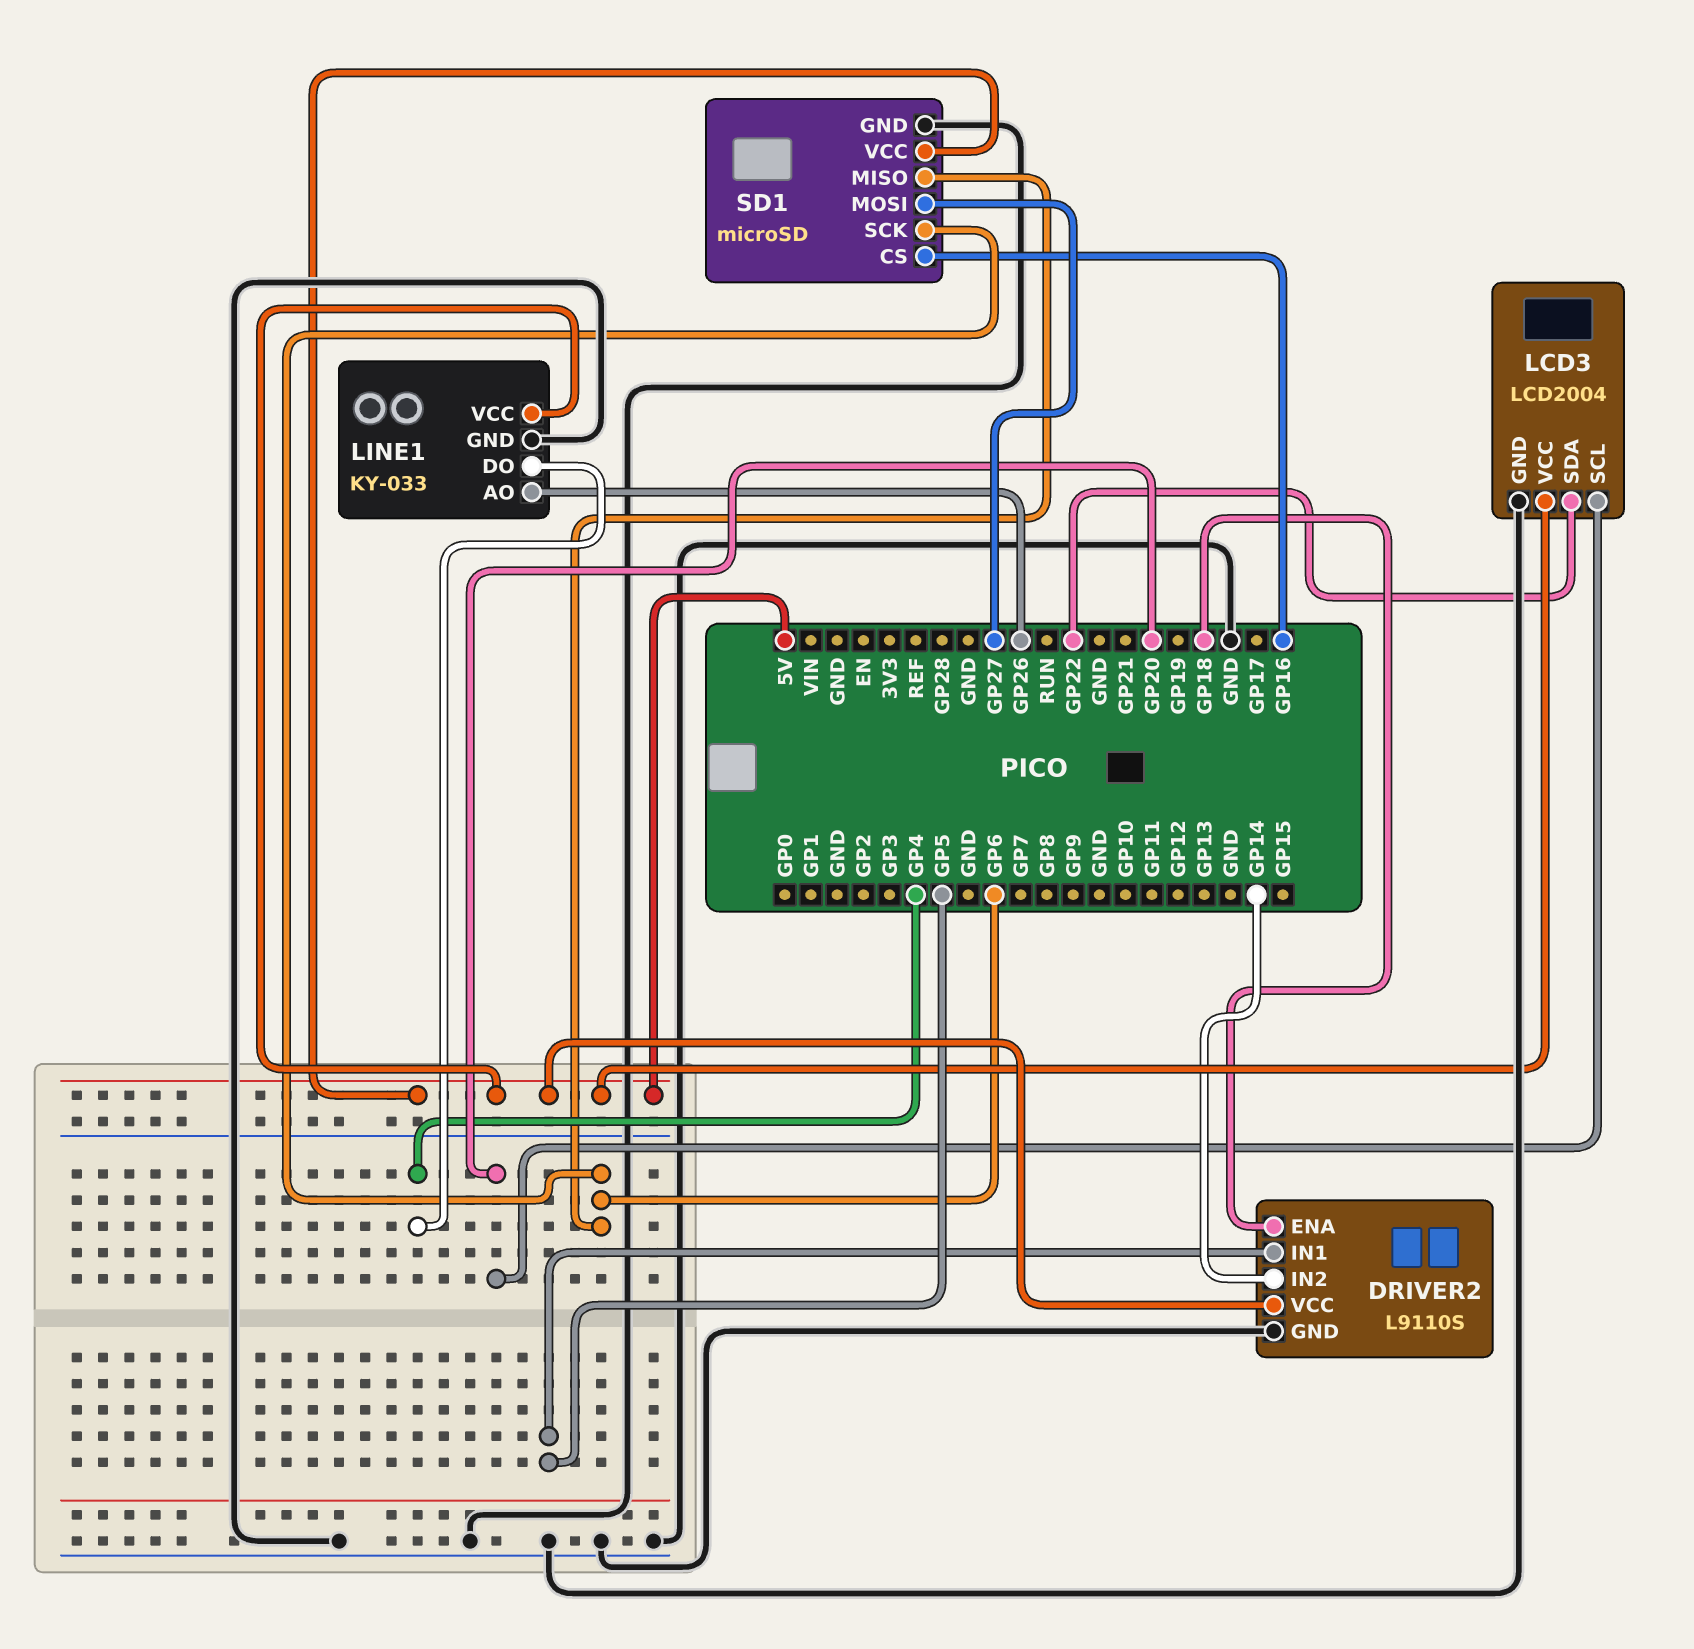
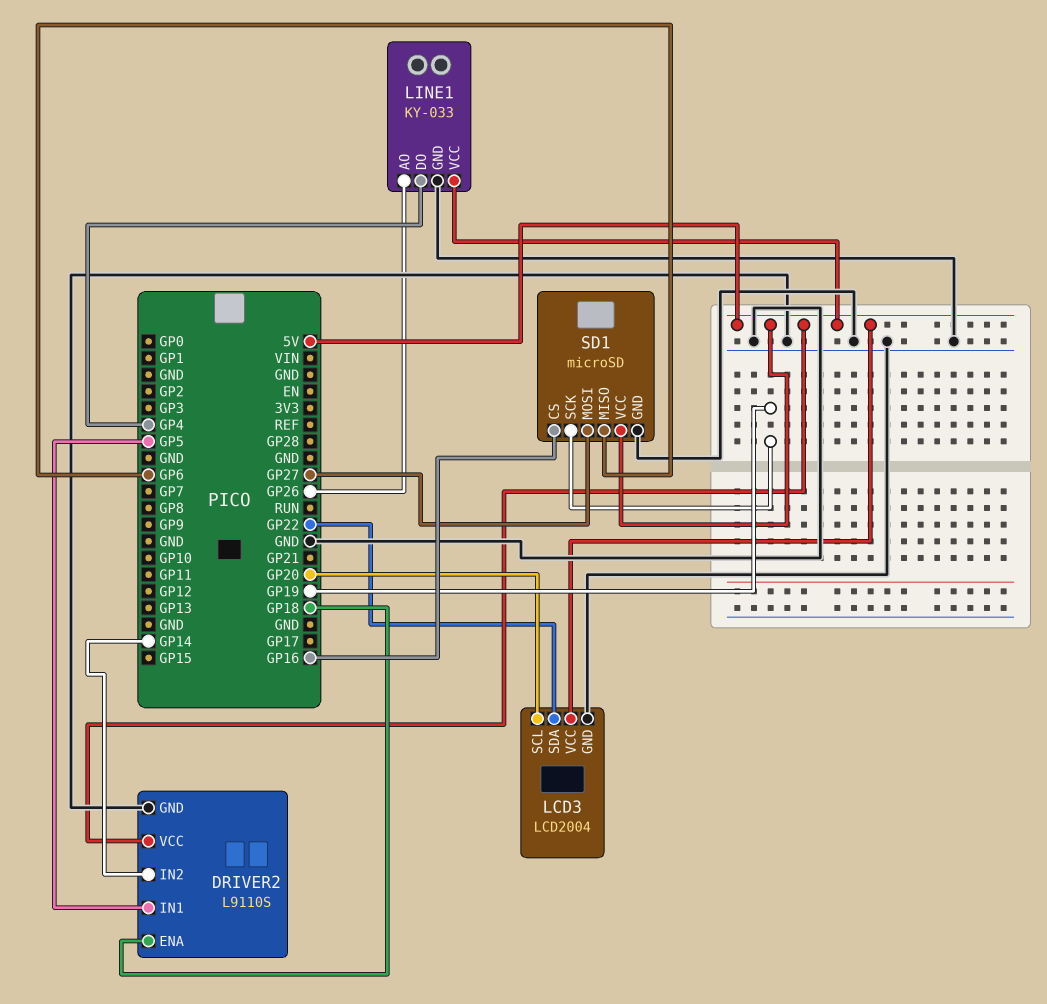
SD1 pin SCK: GP6 -> GP19

